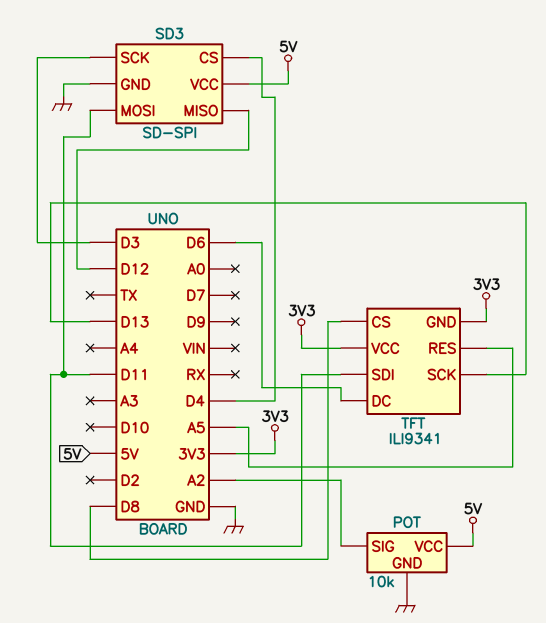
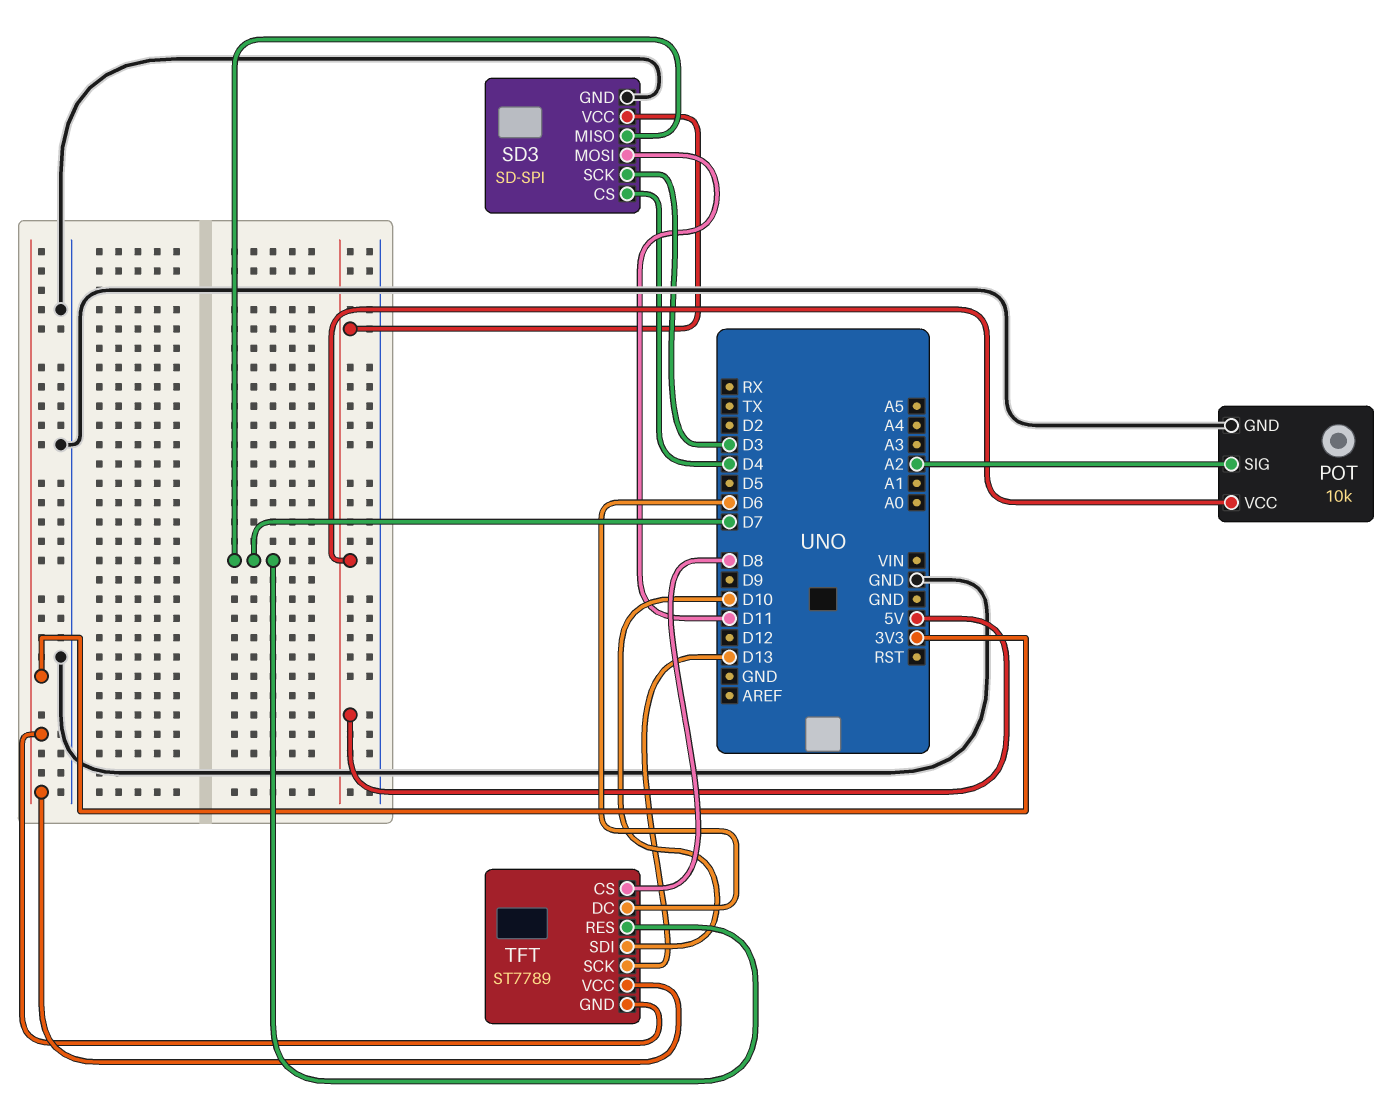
SD3 pin MISO: D12 -> D7
TFT: ILI9341 -> ST7789
TFT pin RES: A5 -> D7
TFT pin SDI: D11 -> D10

